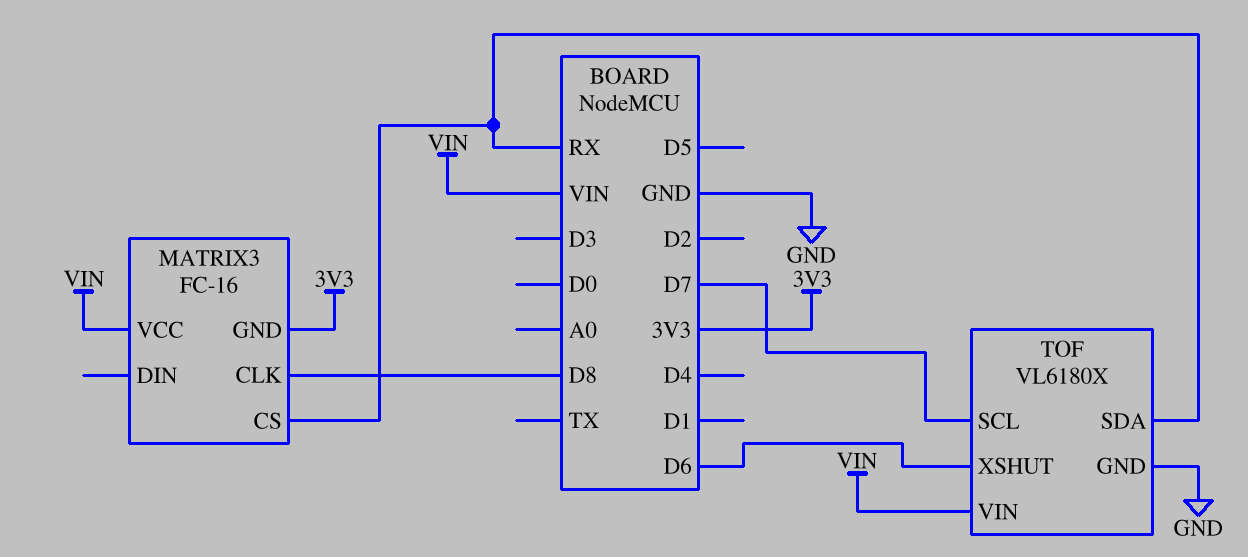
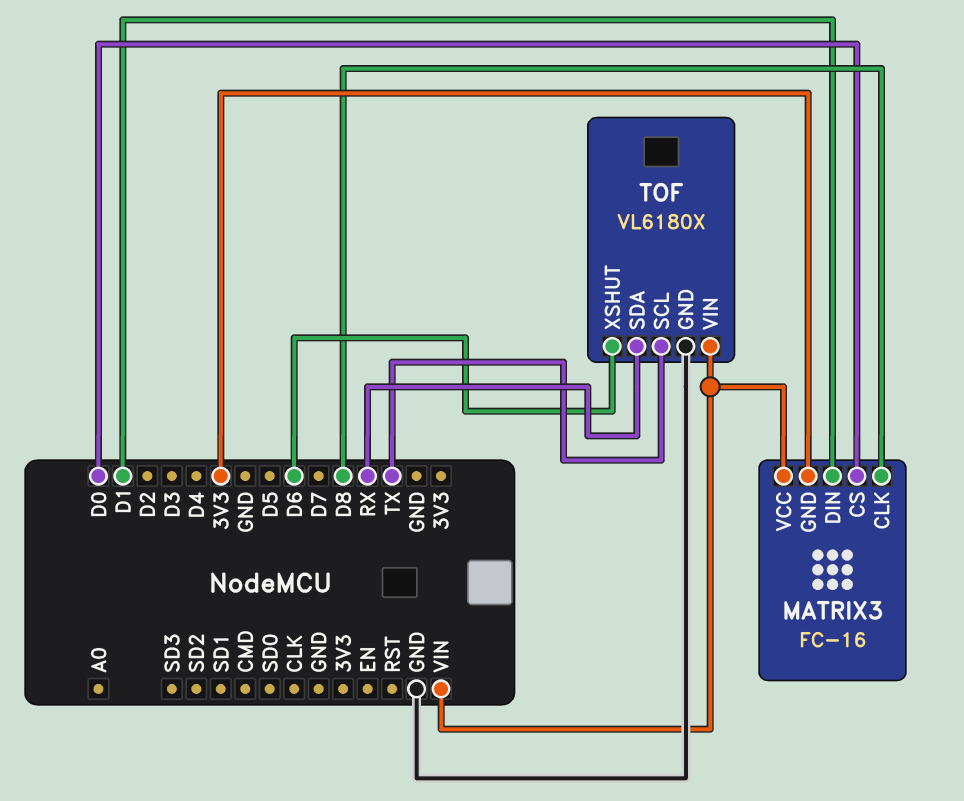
MATRIX3 pin CS: RX -> D0
MATRIX3 pin DIN: none -> D1
TOF pin SCL: D7 -> TX

